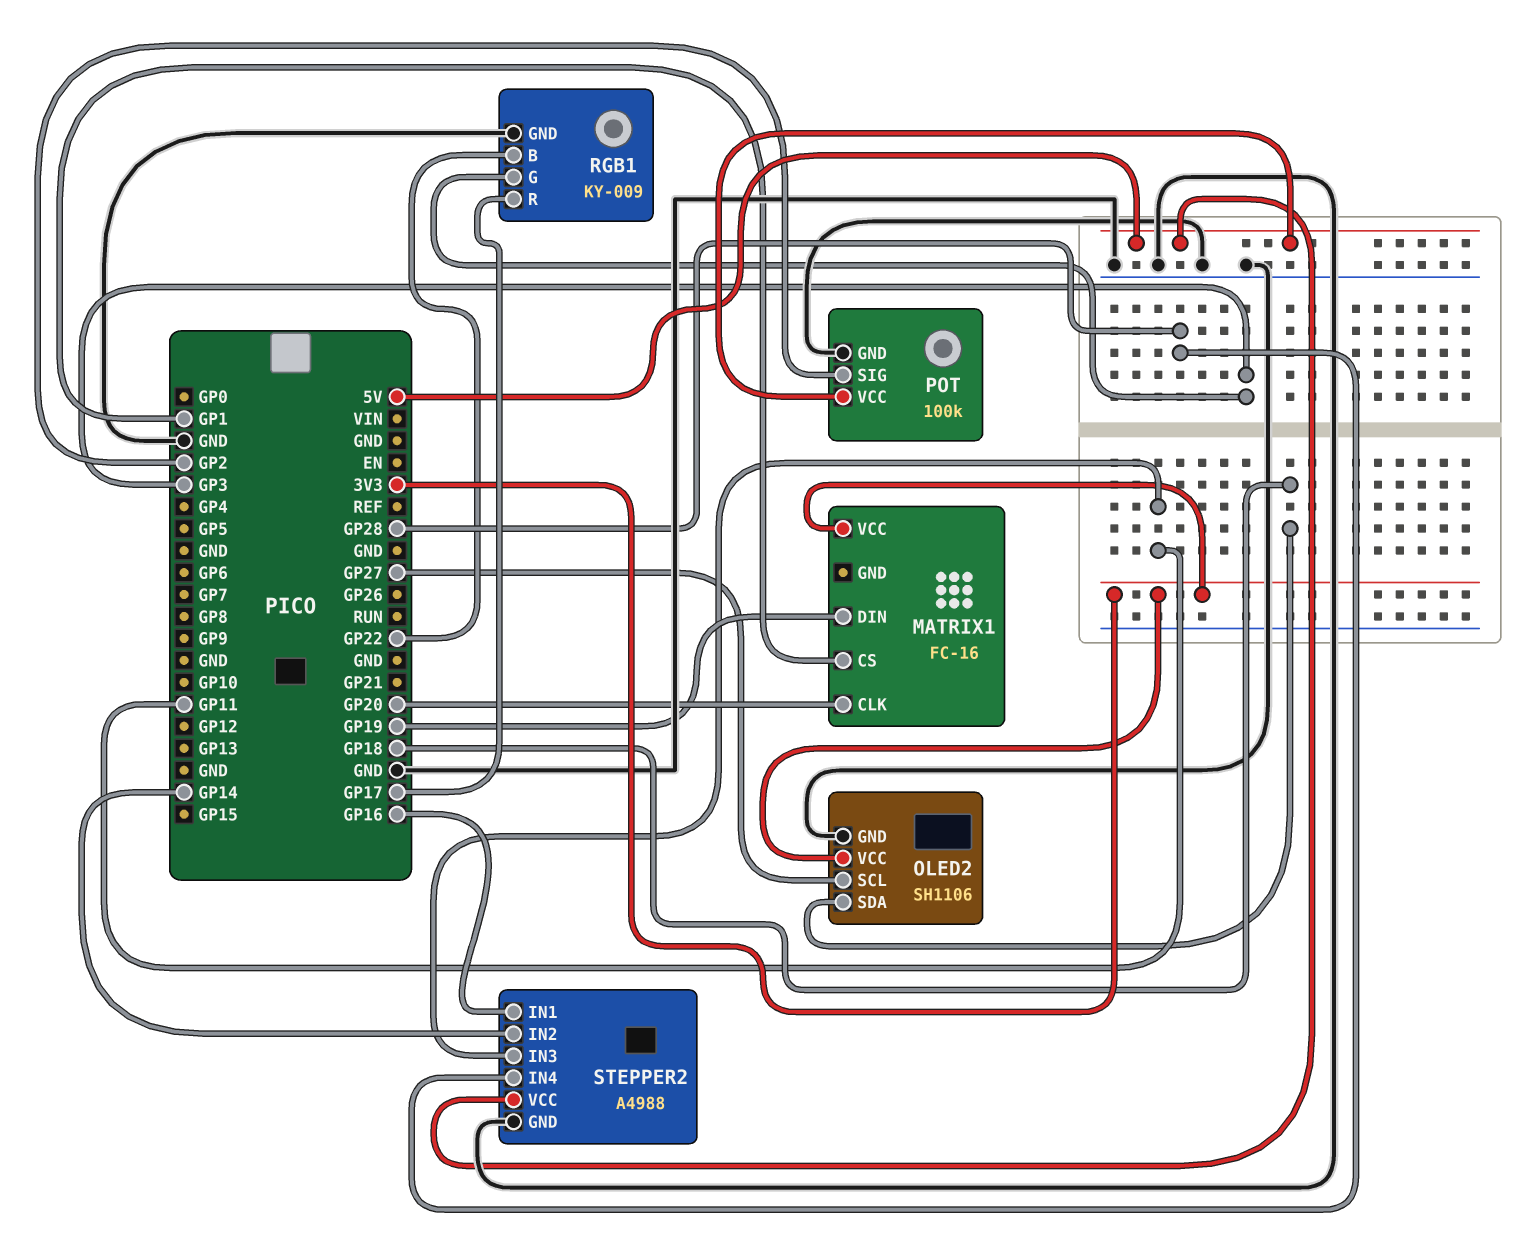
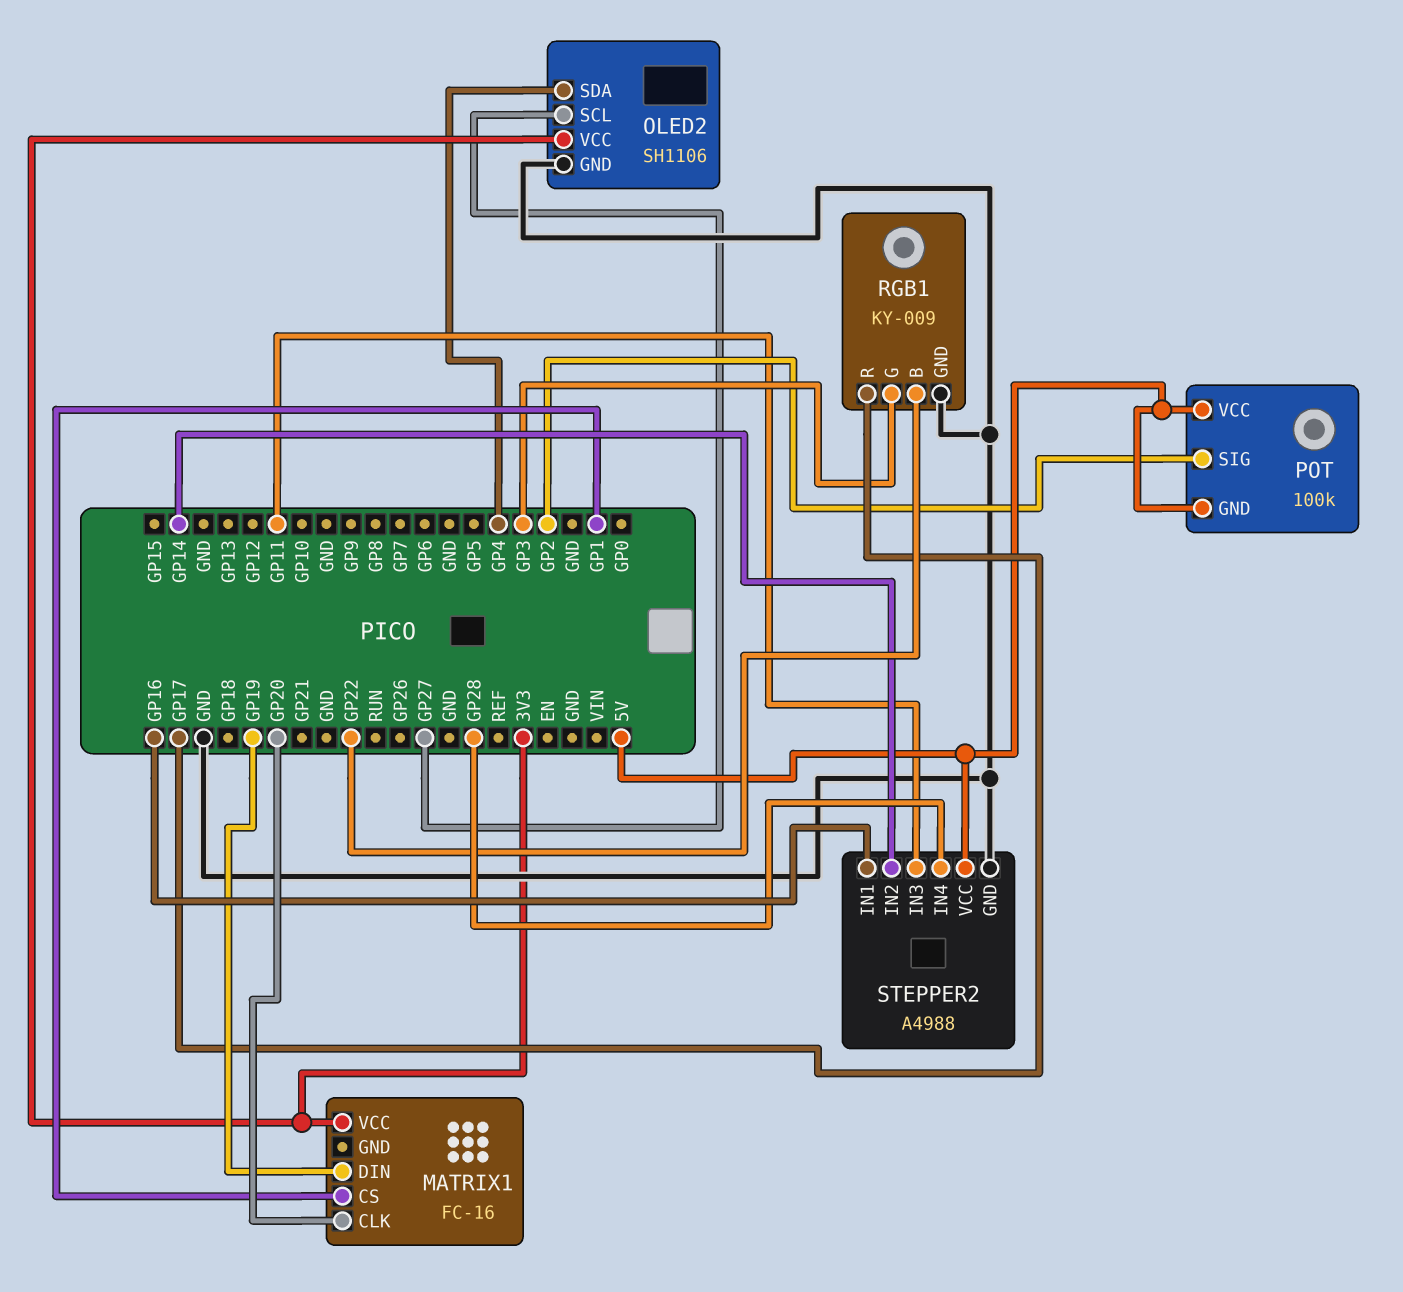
OLED2 pin SDA: GP18 -> GP4
POT pin GND: GND -> 5V

